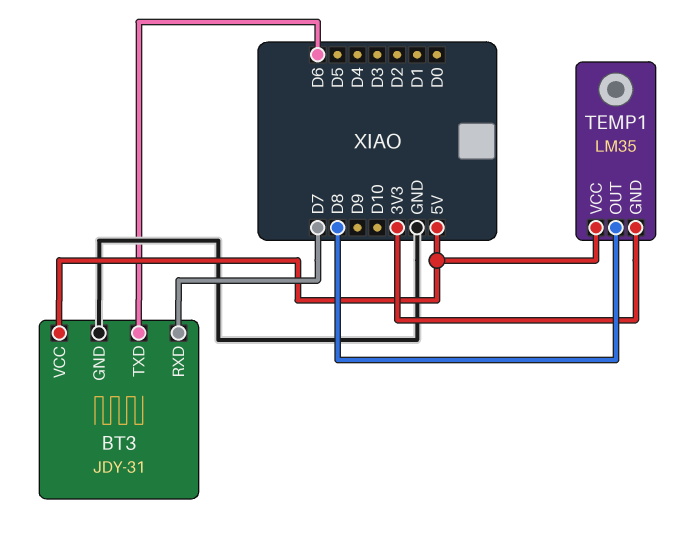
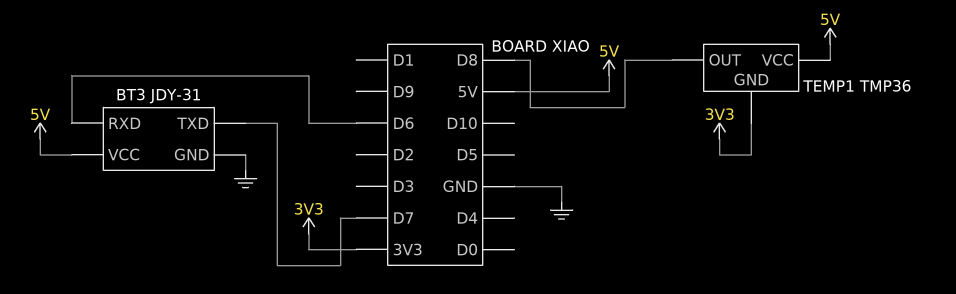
BT3 pin RXD: D7 -> D6
BT3 pin TXD: D6 -> D7
TEMP1: LM35 -> TMP36

